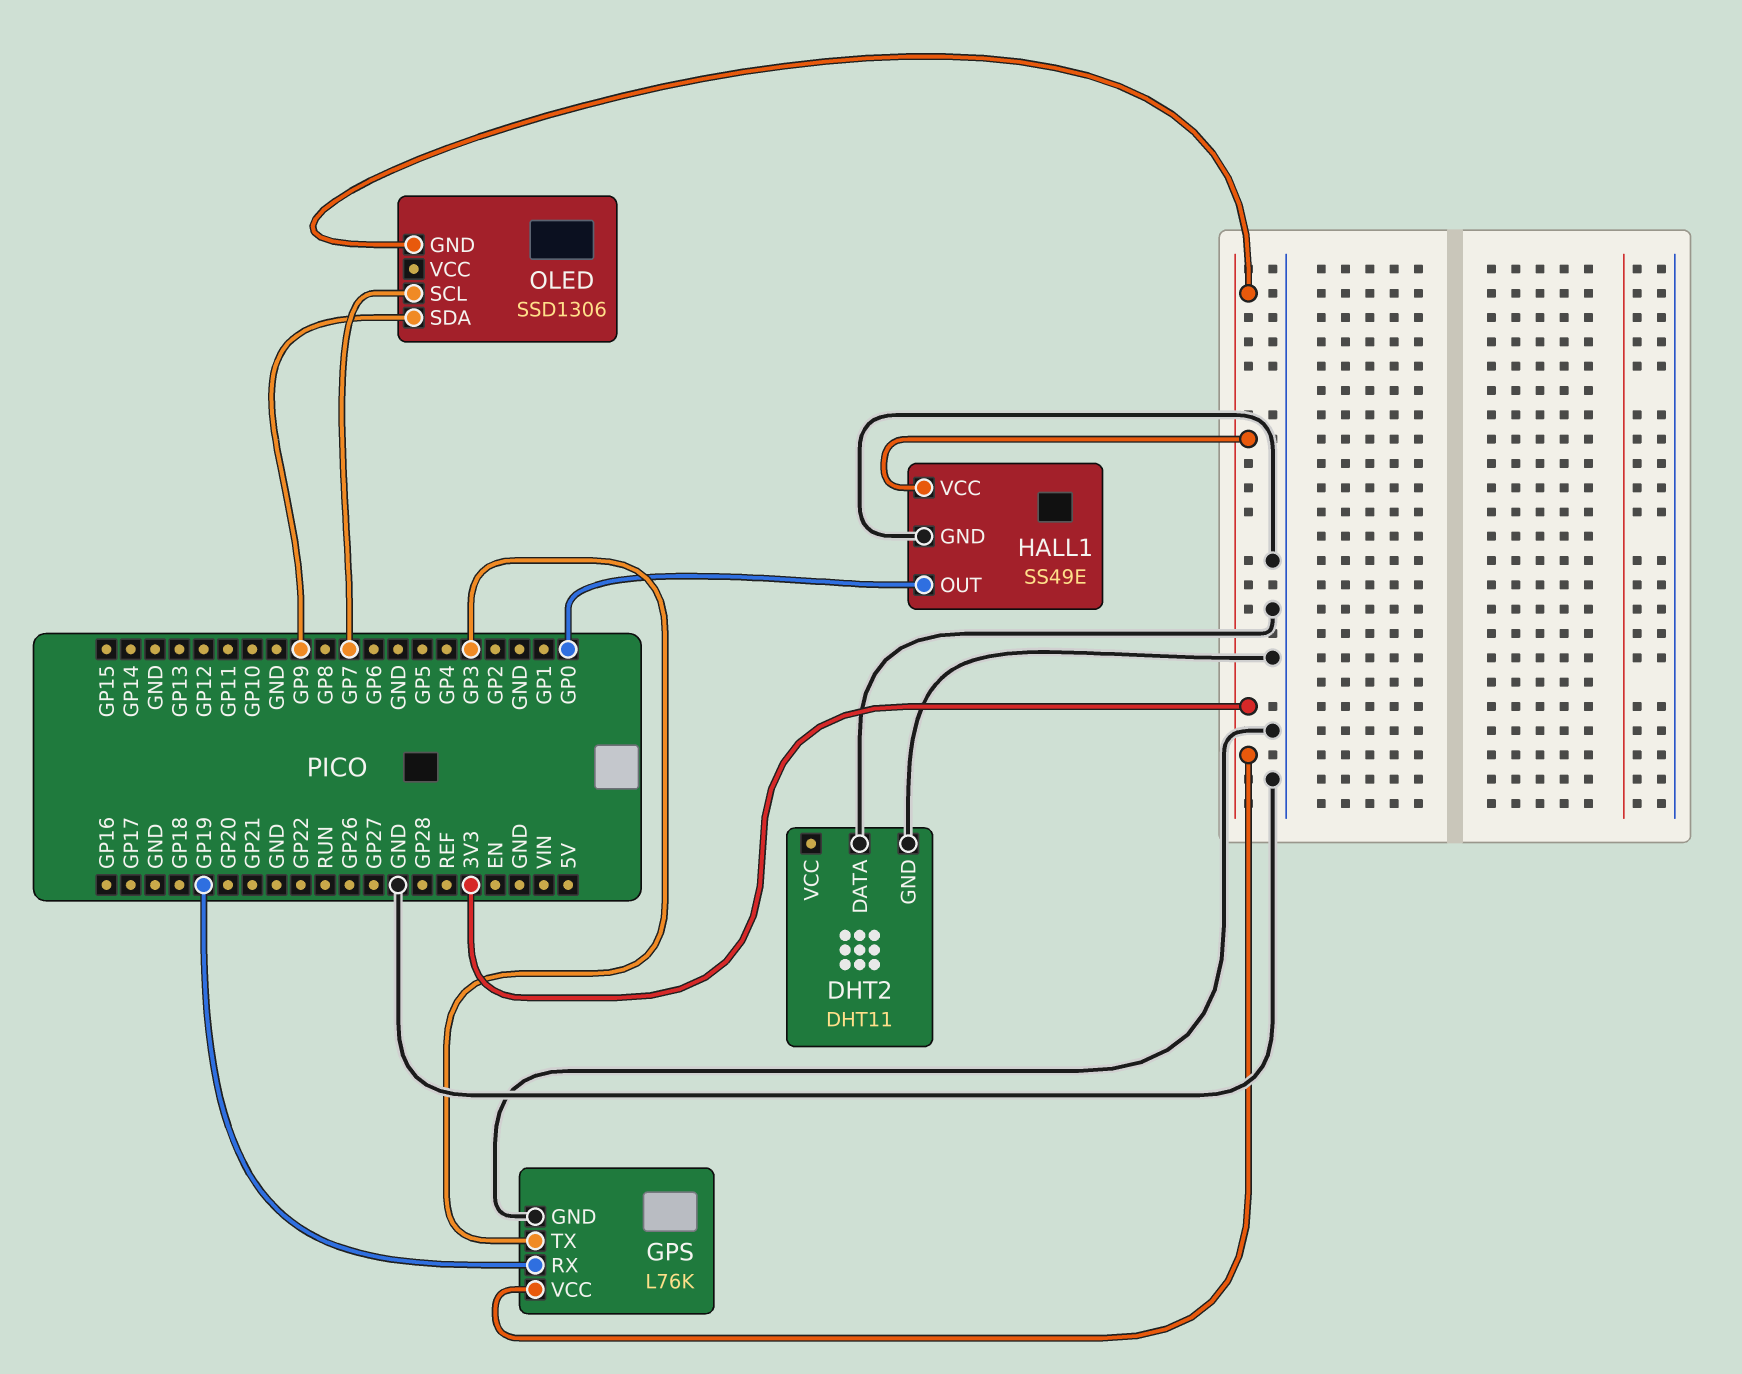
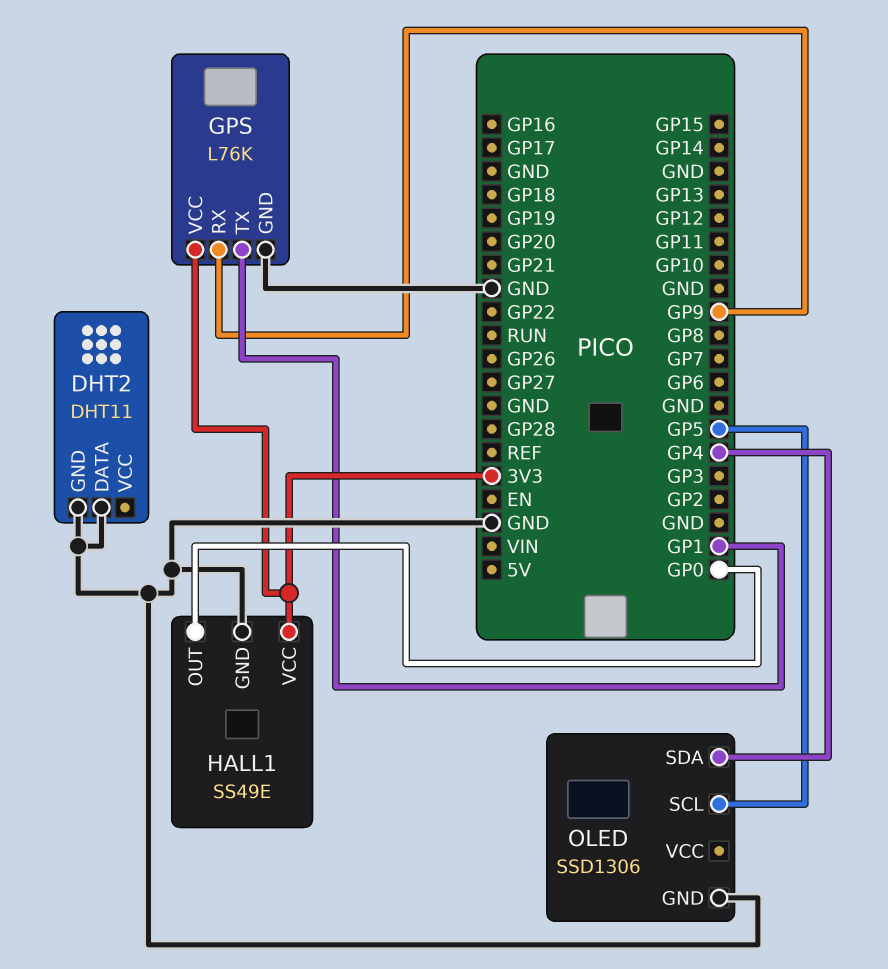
GPS pin RX: GP19 -> GP9
GPS pin TX: GP3 -> GP1
OLED pin GND: 3V3 -> GND
OLED pin SCL: GP7 -> GP5
OLED pin SDA: GP9 -> GP4

